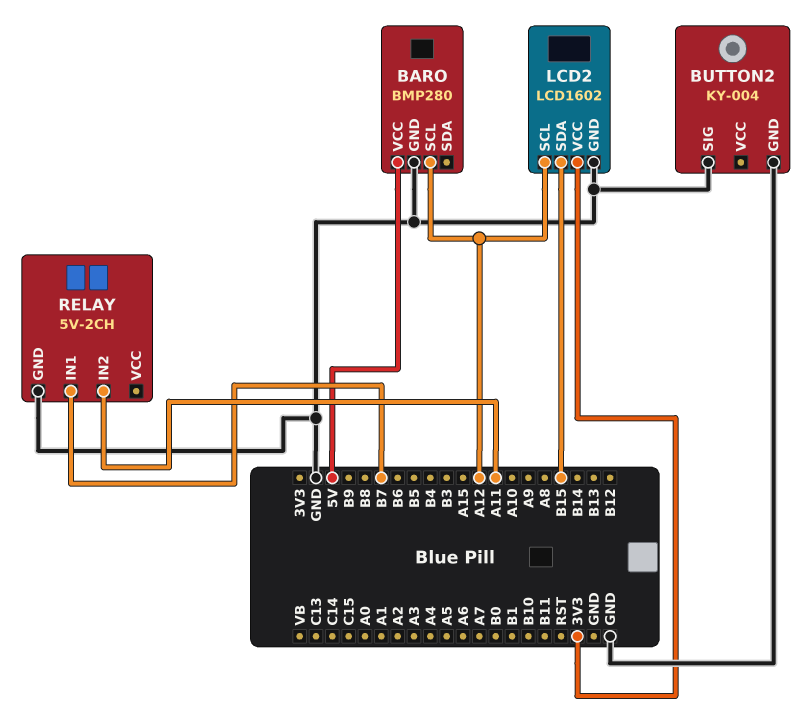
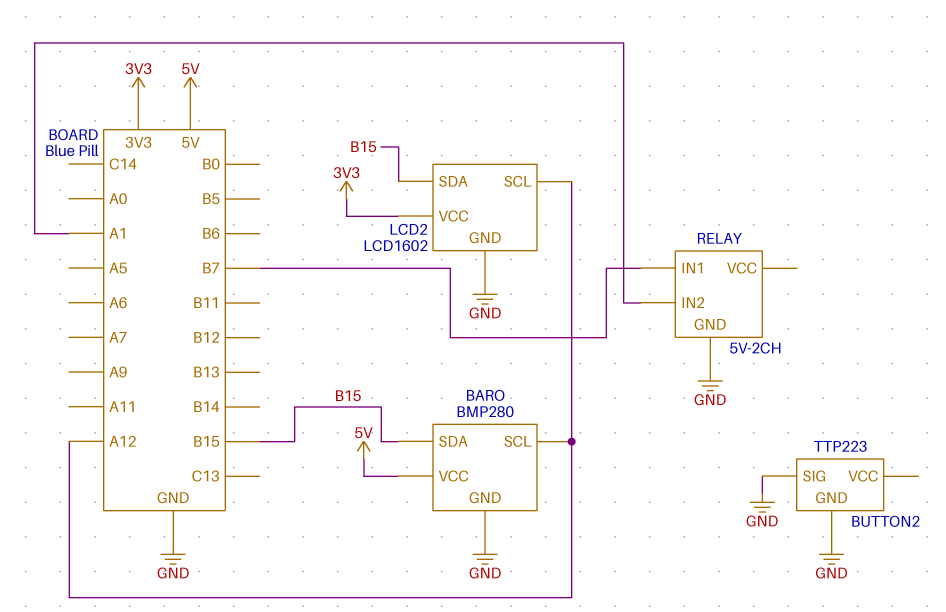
BARO pin SDA: none -> B15
BUTTON2: KY-004 -> TTP223
RELAY pin IN2: A11 -> A1

